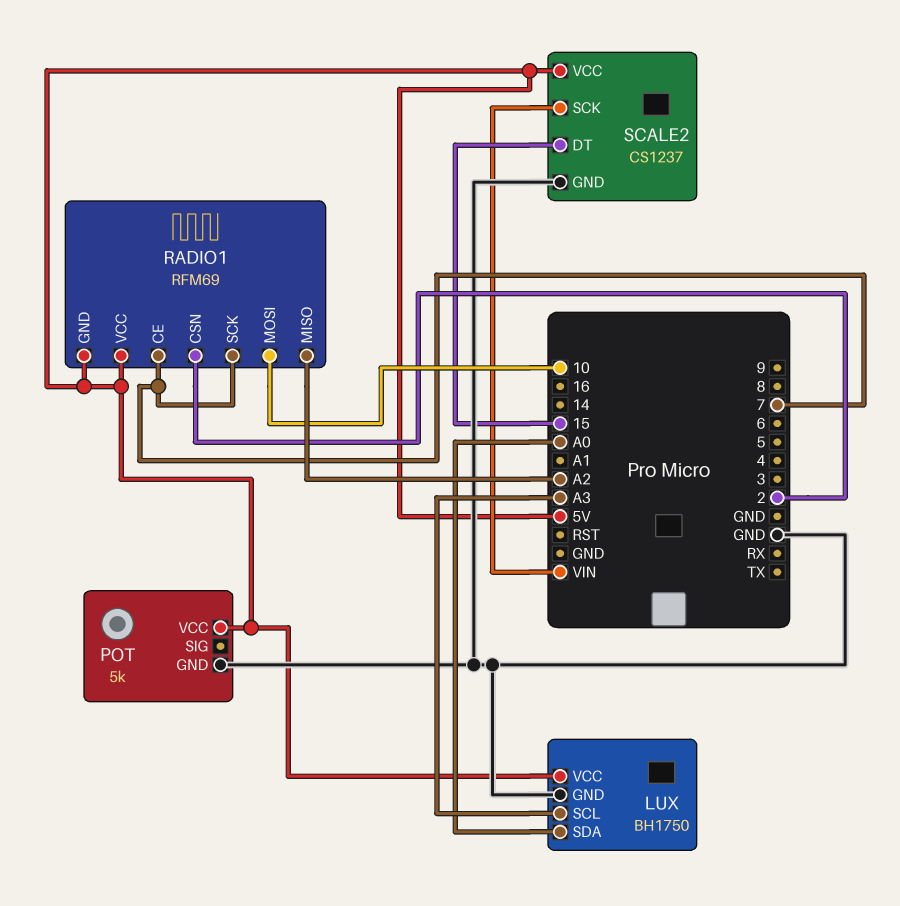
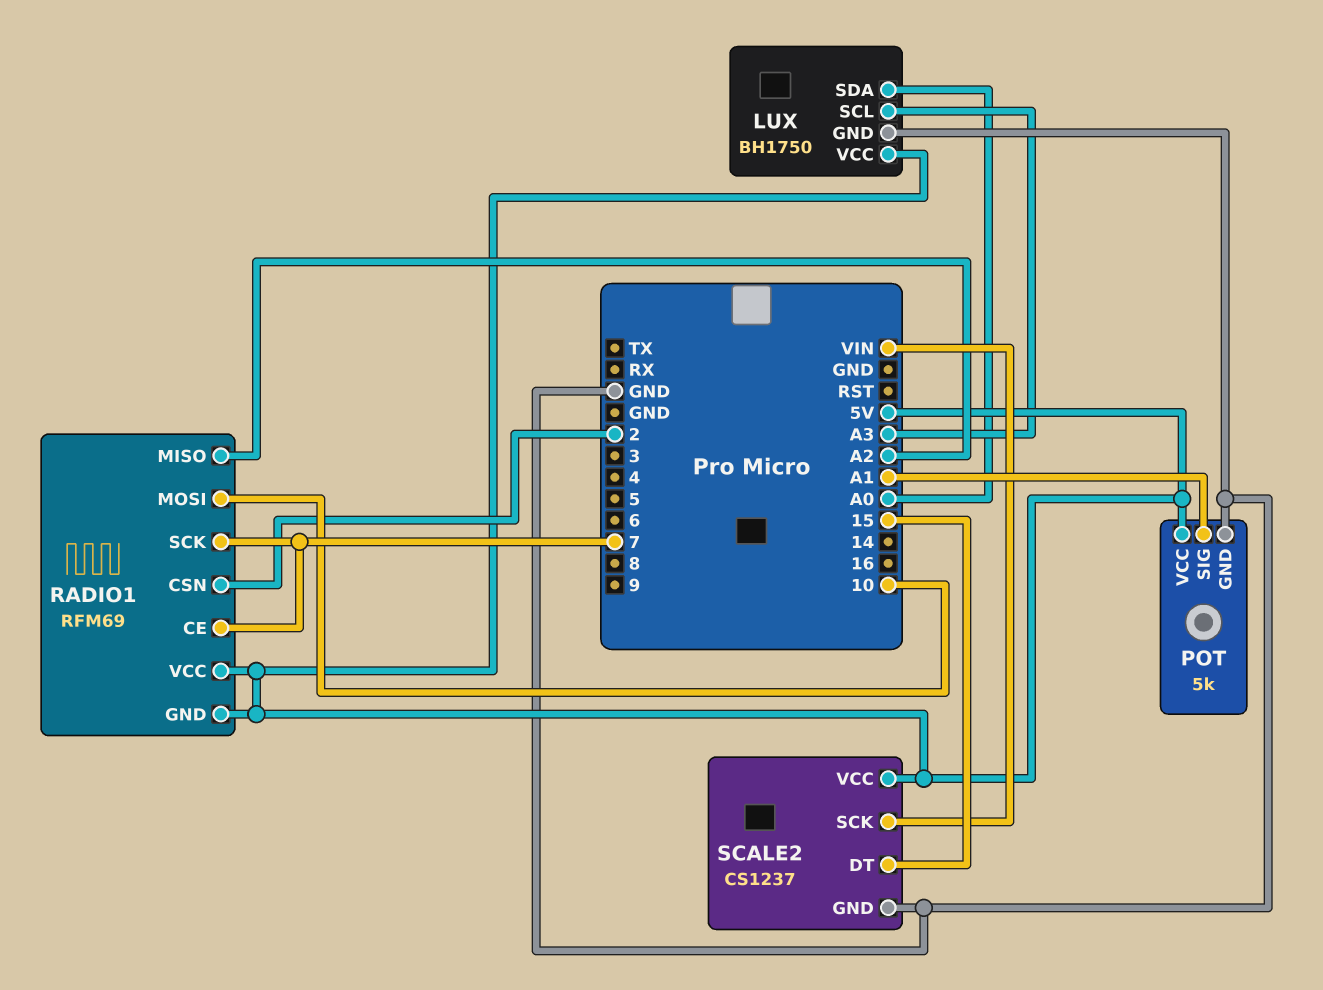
POT pin SIG: none -> A1

